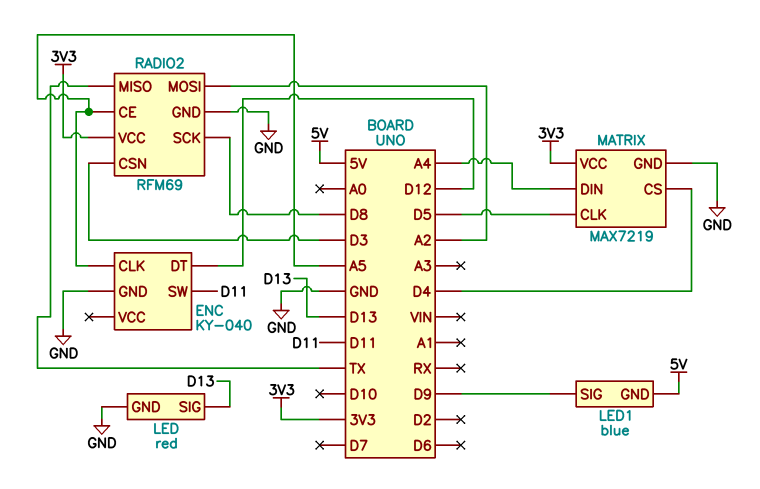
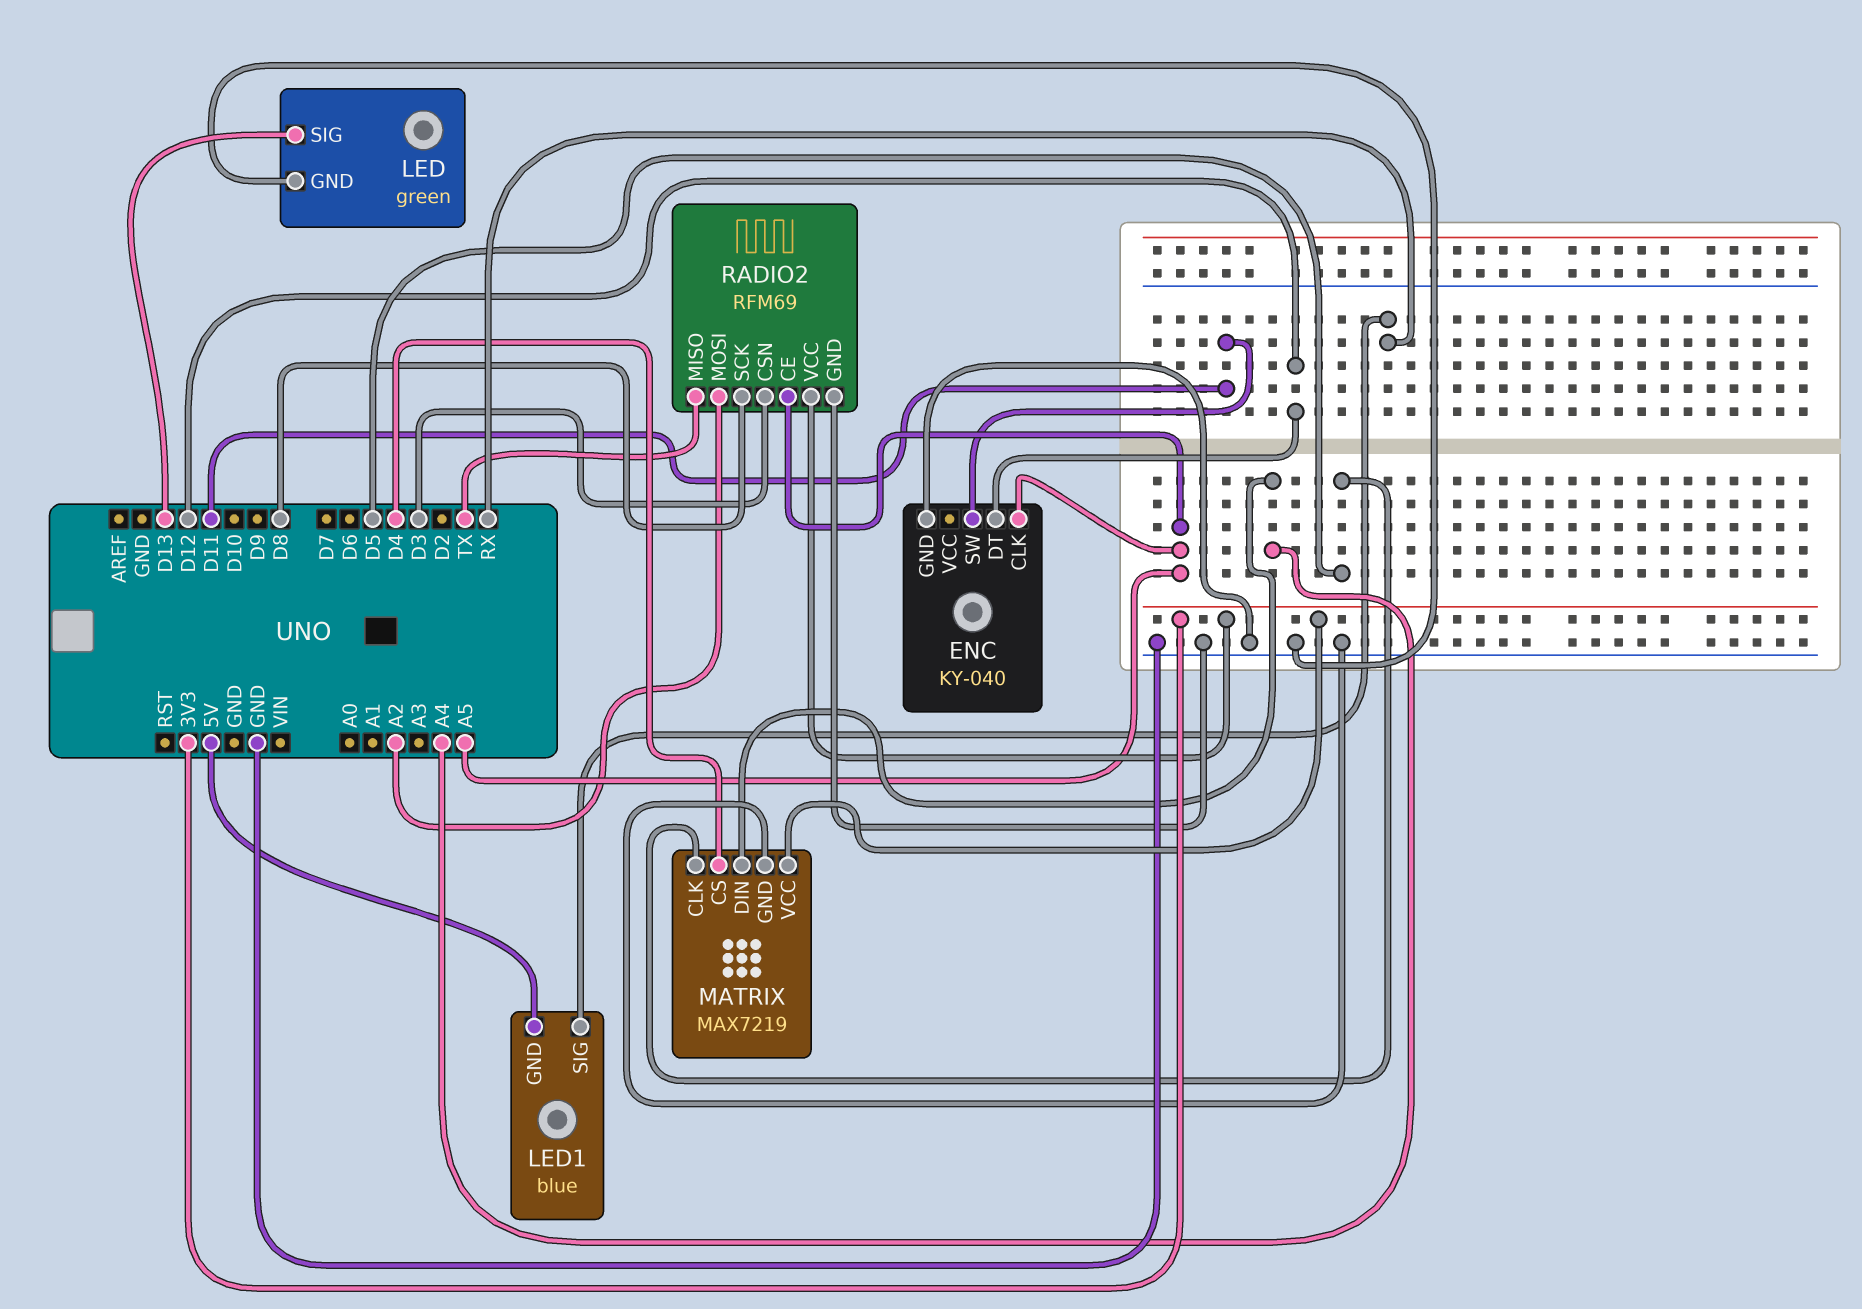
LED: red -> green
LED1 pin SIG: D9 -> RX

